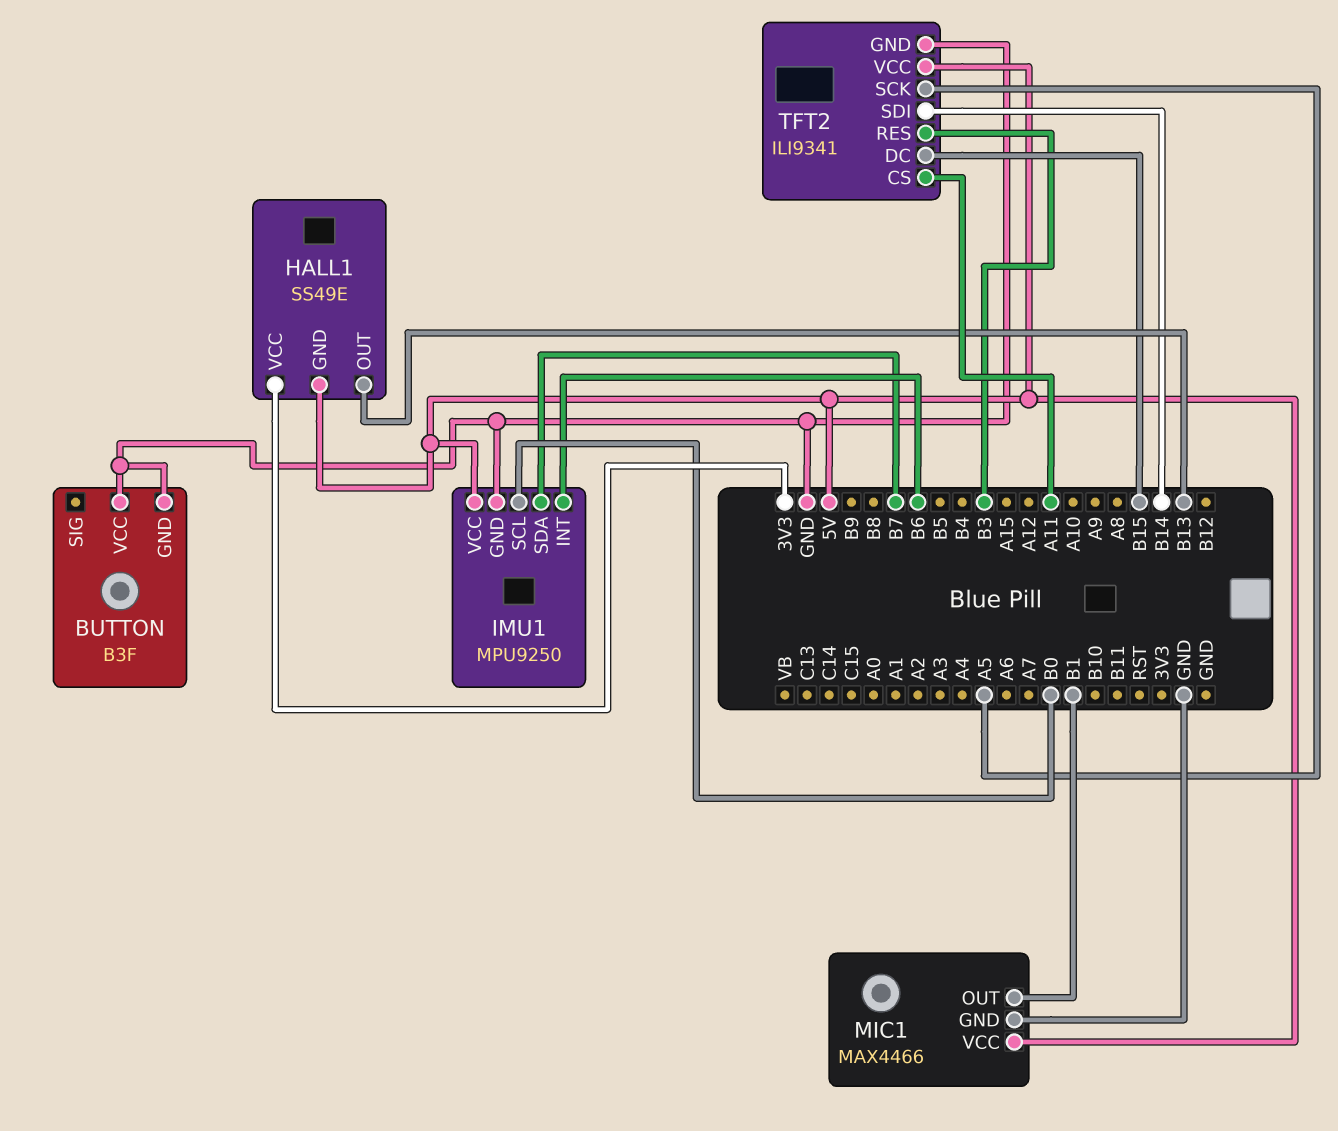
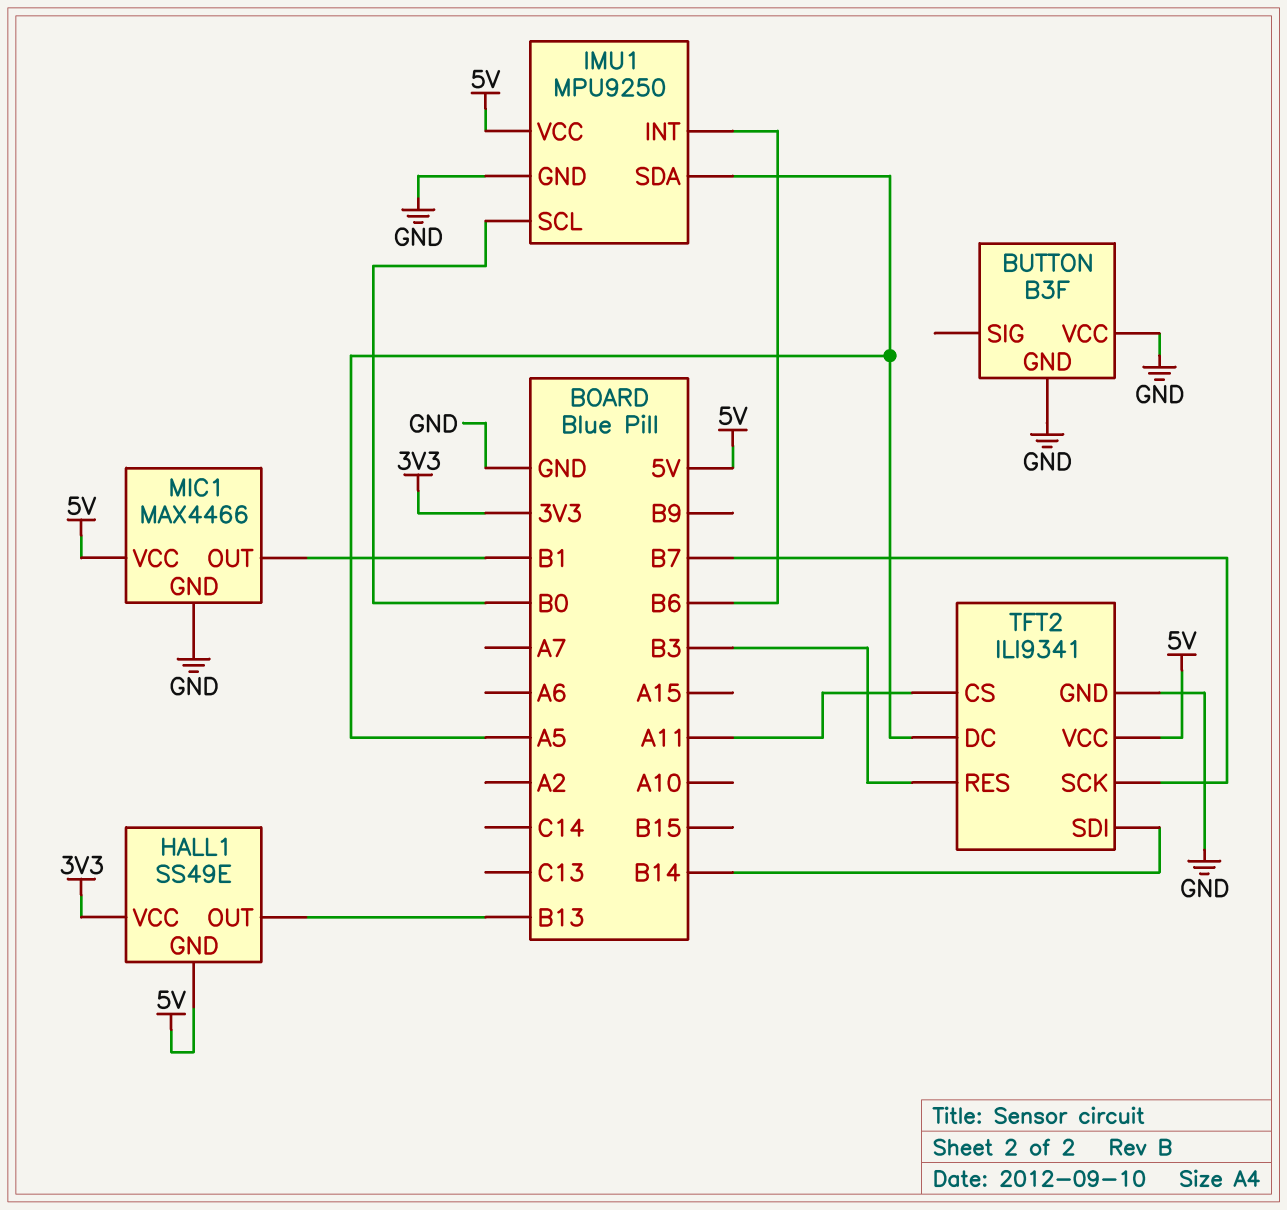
IMU1 pin SDA: B7 -> A5
TFT2 pin DC: B15 -> A5
TFT2 pin SCK: A5 -> B7

